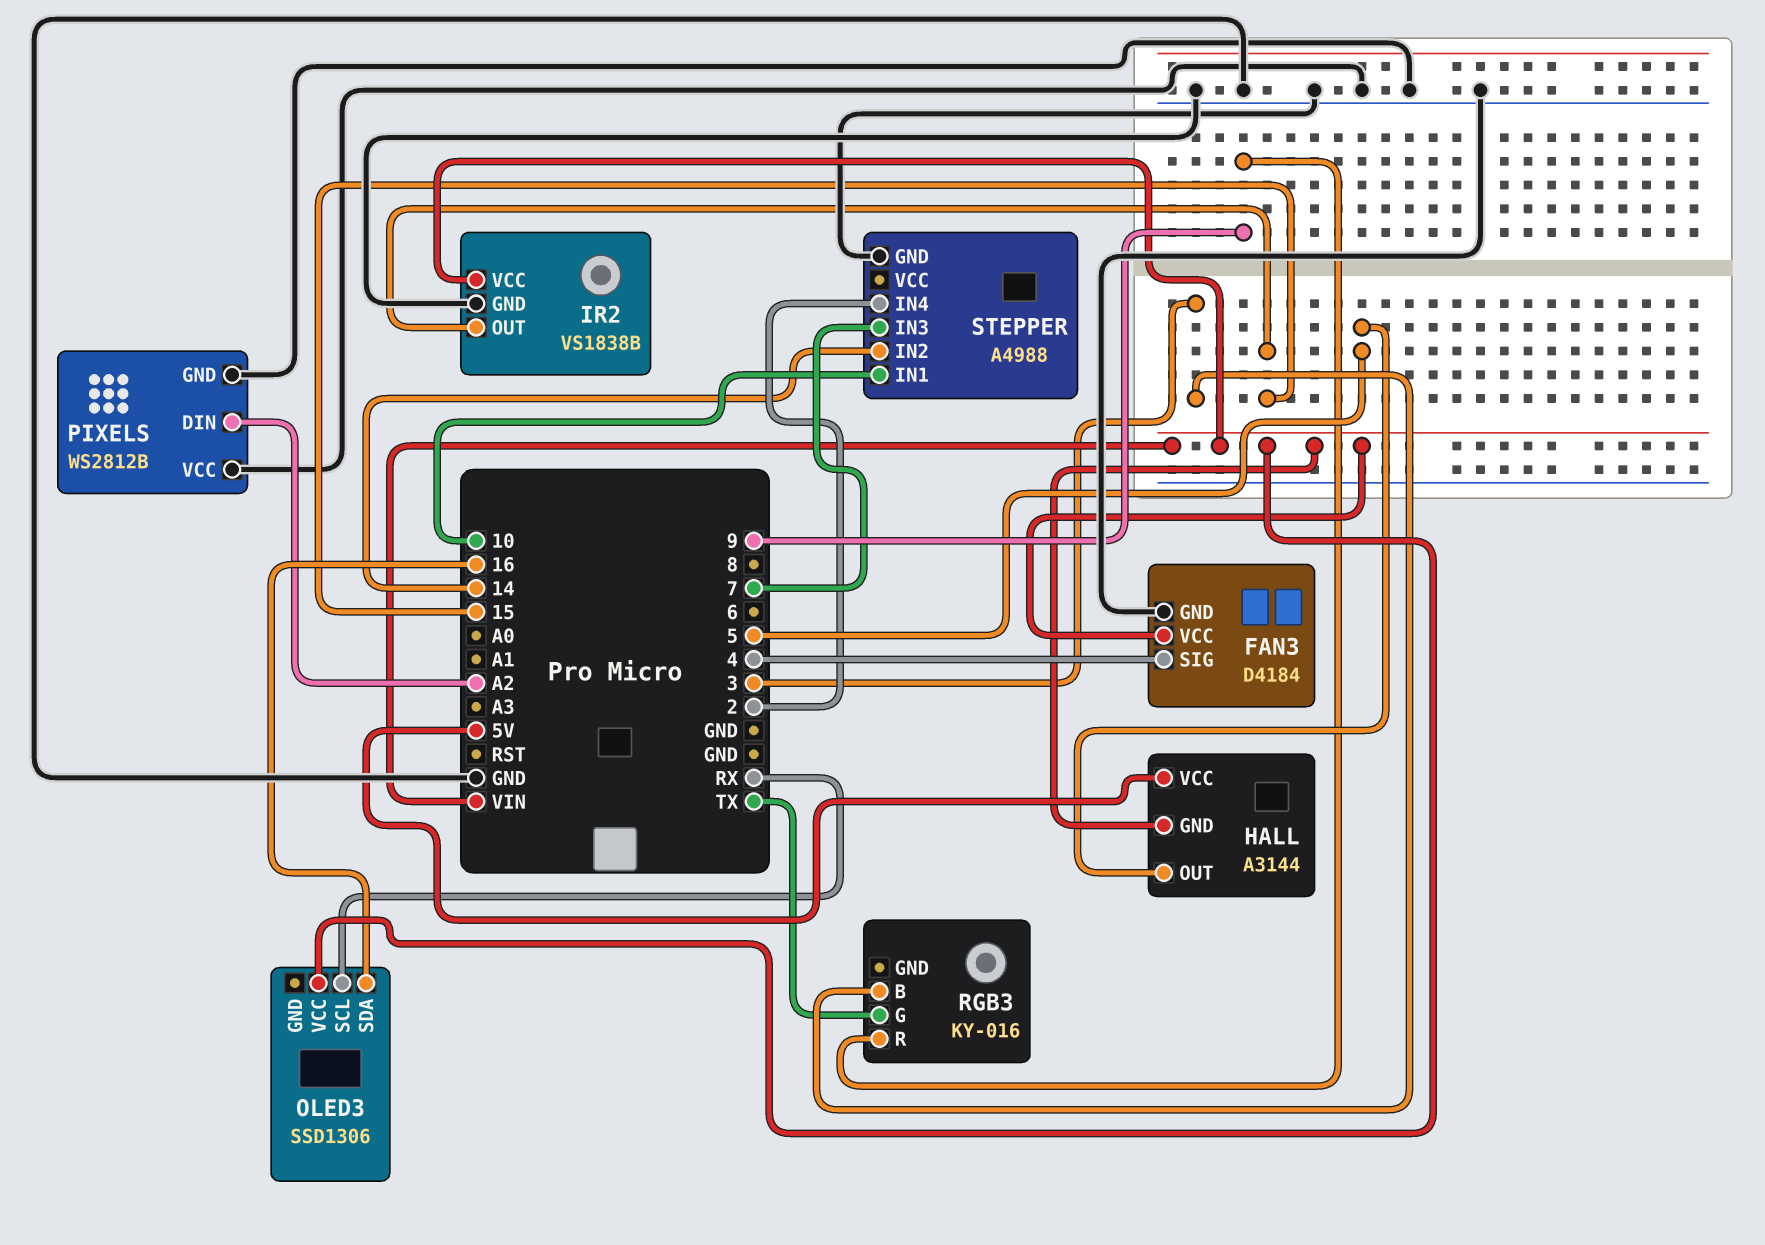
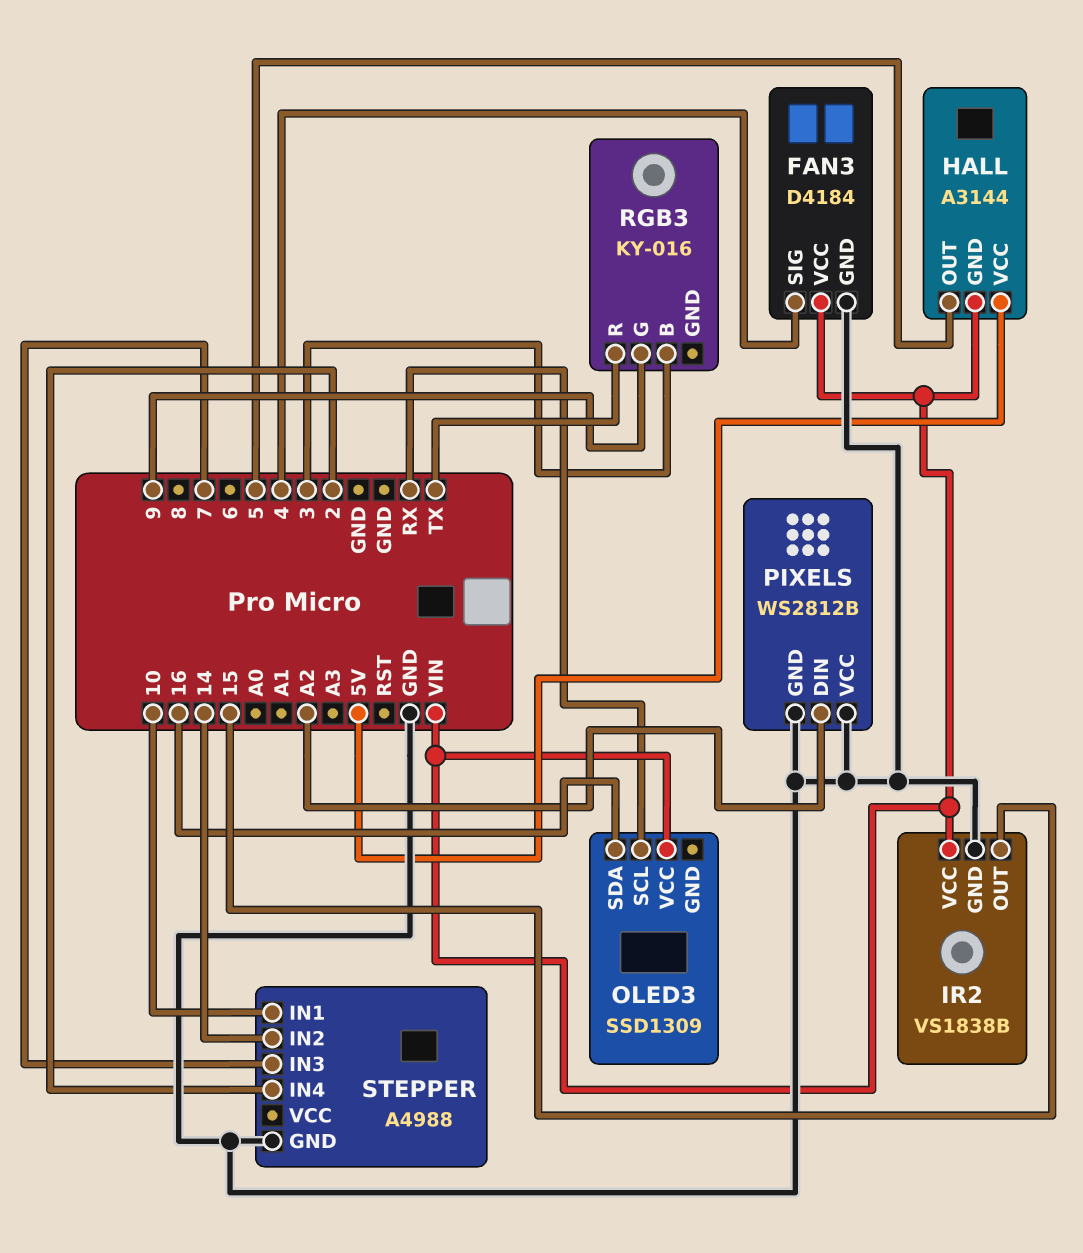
OLED3: SSD1306 -> SSD1309
RGB3 pin G: TX -> 9
RGB3 pin R: 9 -> TX

